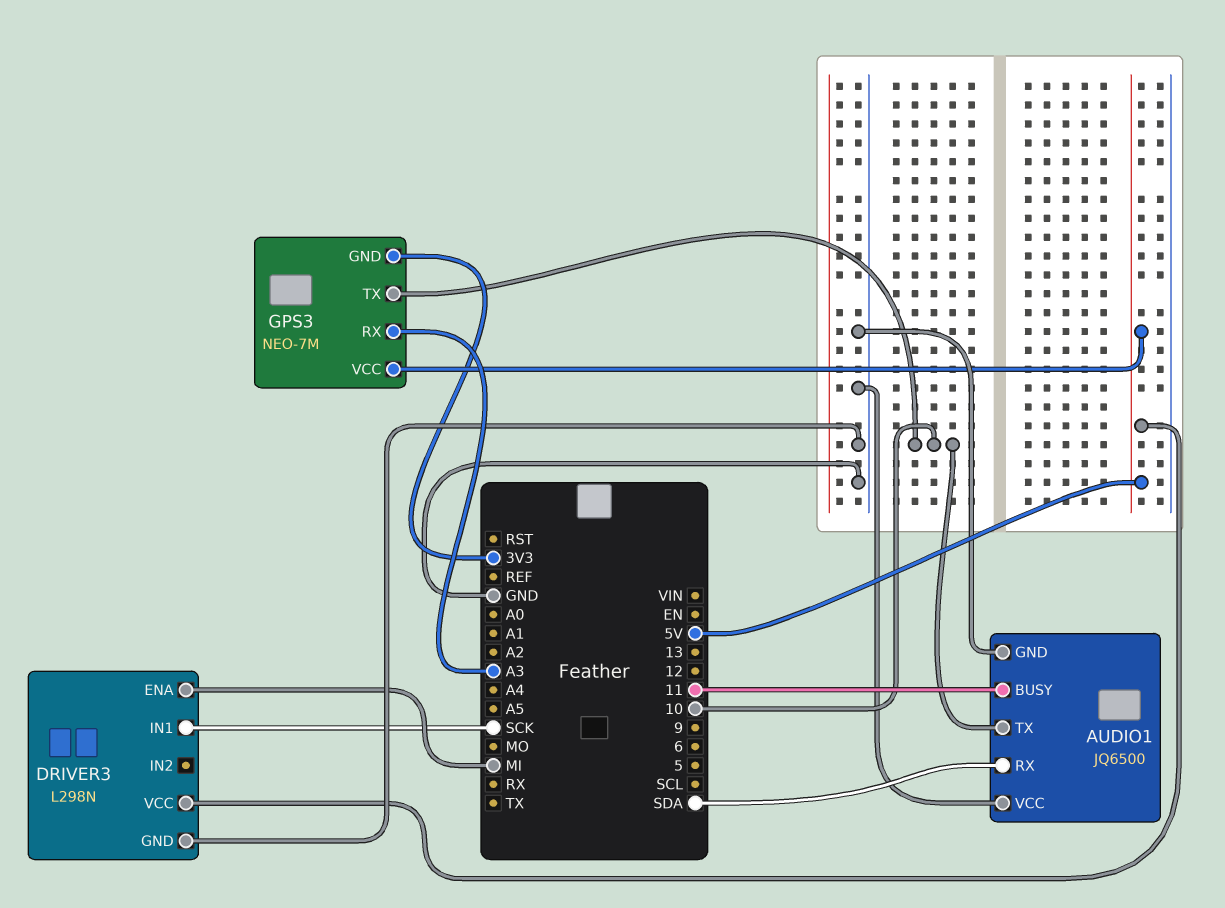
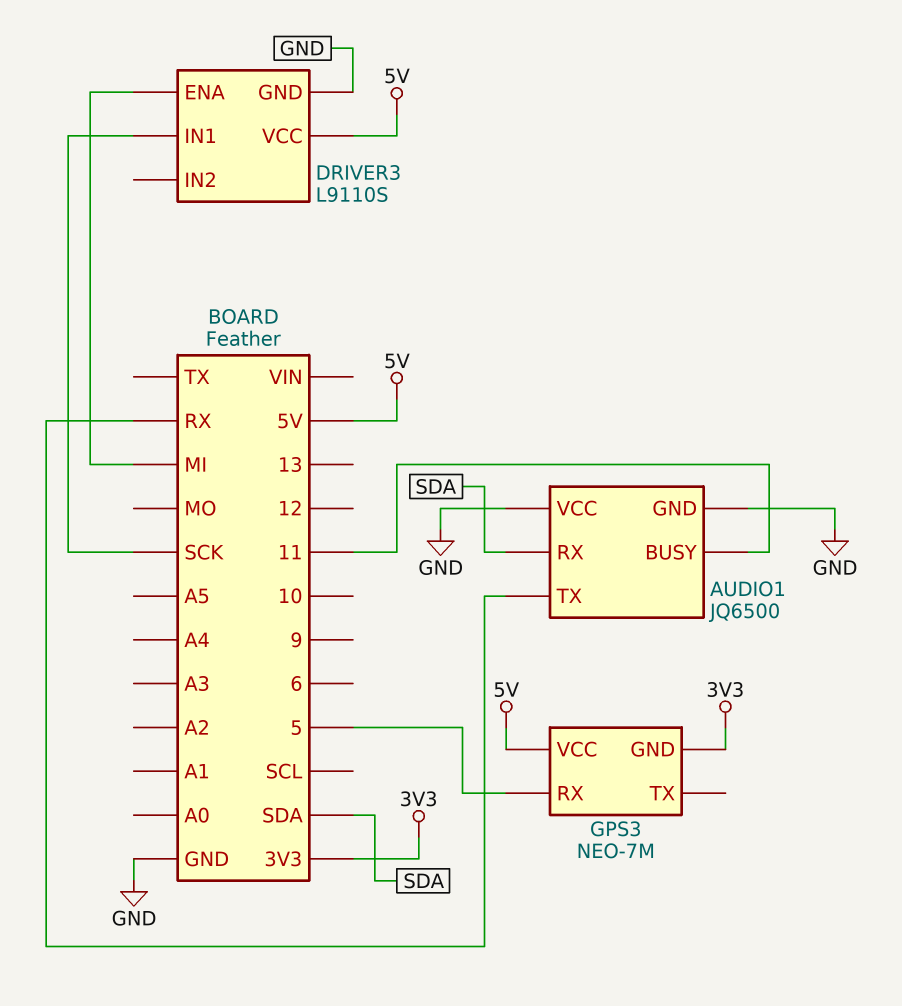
AUDIO1 pin TX: 10 -> RX
DRIVER3: L298N -> L9110S
GPS3 pin RX: A3 -> 5
GPS3 pin TX: 10 -> none

